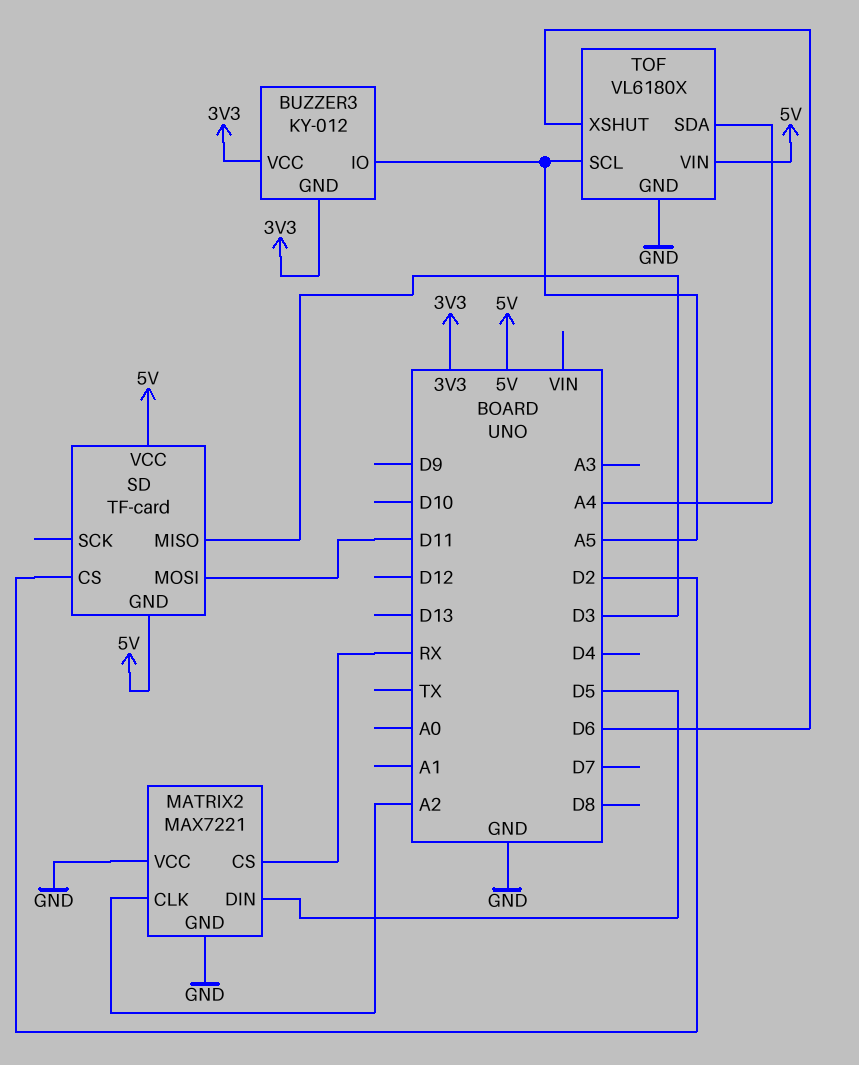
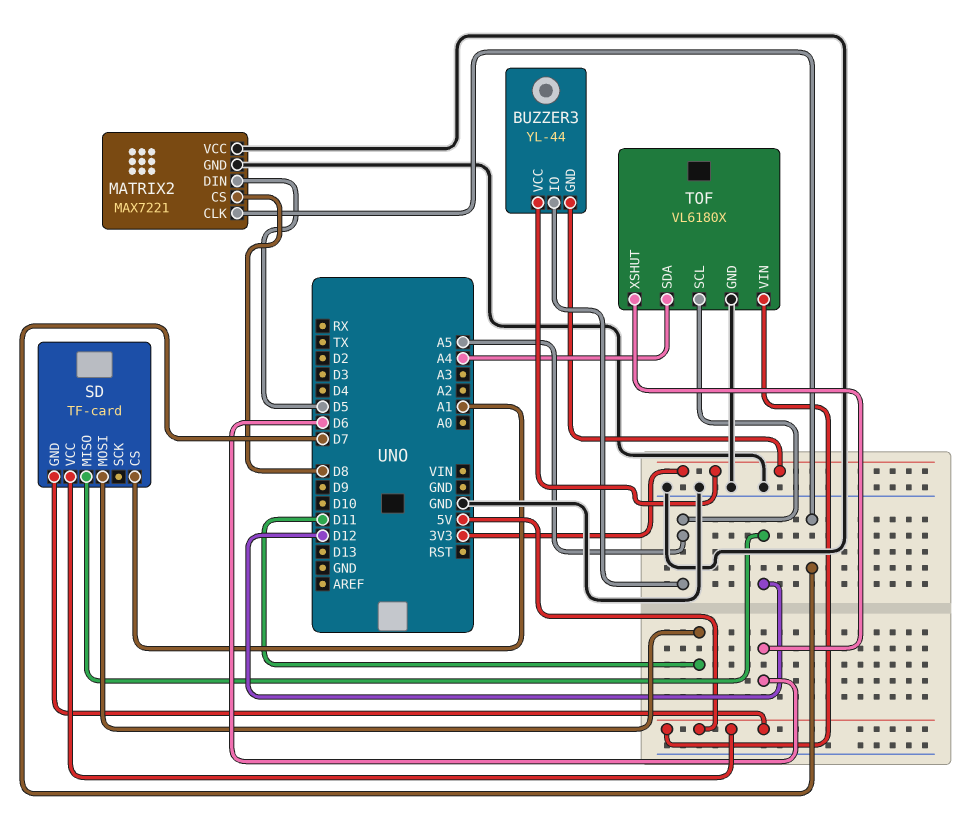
BUZZER3: KY-012 -> YL-44
MATRIX2 pin CLK: A2 -> D7
MATRIX2 pin CS: RX -> D8
SD pin CS: D2 -> A1
SD pin MISO: D3 -> D12

